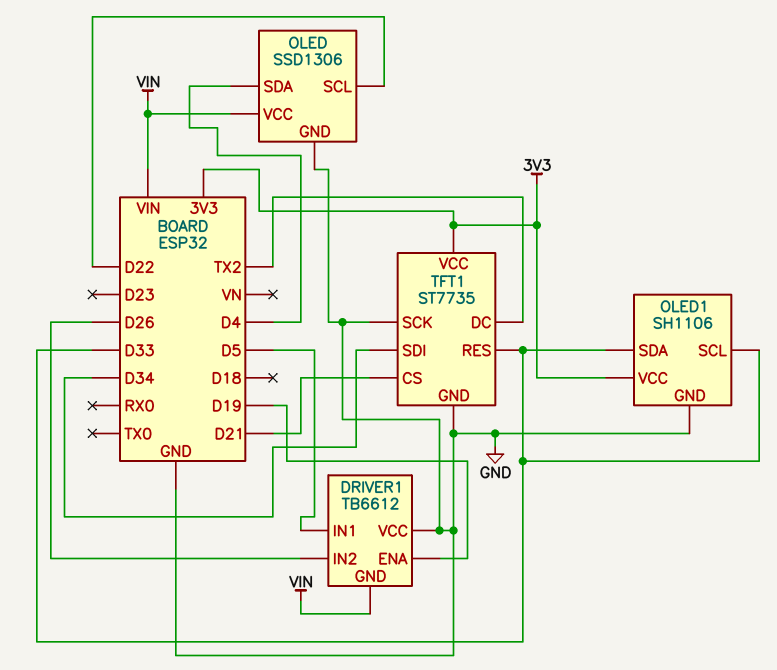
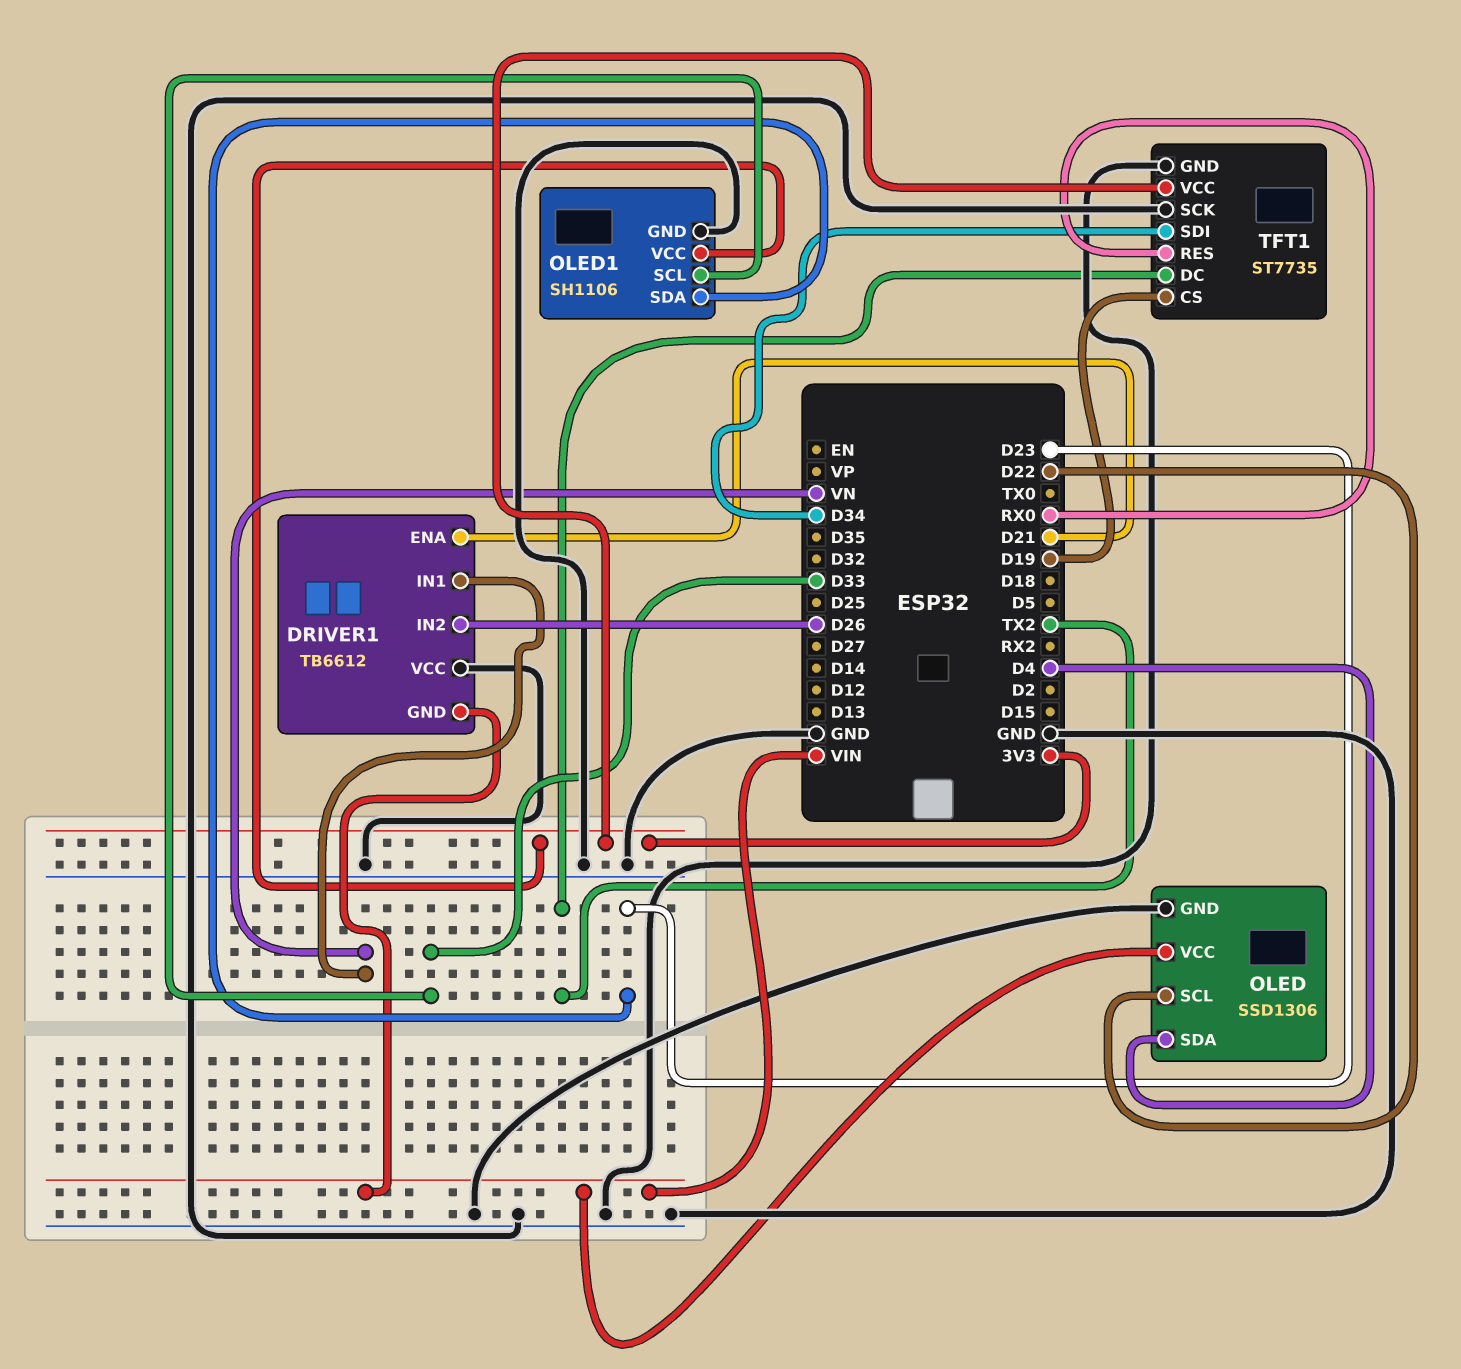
DRIVER1 pin ENA: D19 -> D21
DRIVER1 pin IN1: D5 -> VN
OLED1 pin SDA: D33 -> D23
TFT1 pin CS: D21 -> D19
TFT1 pin RES: D33 -> RX0

